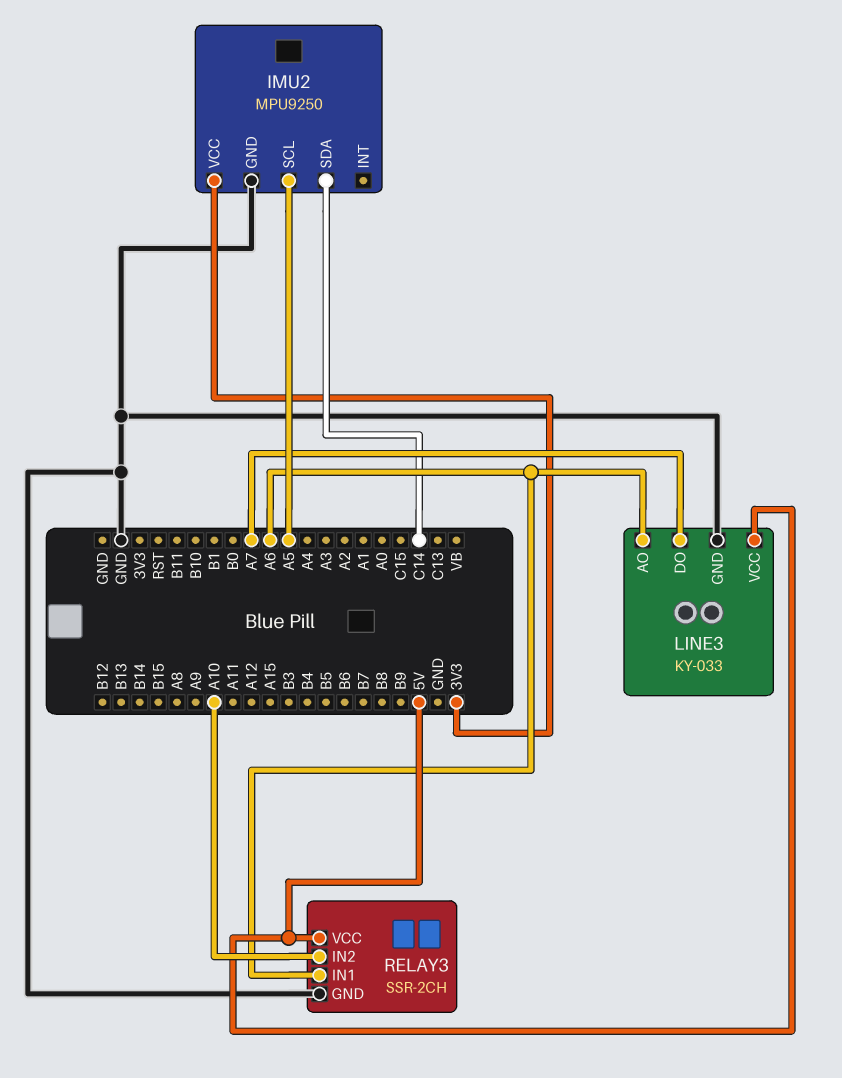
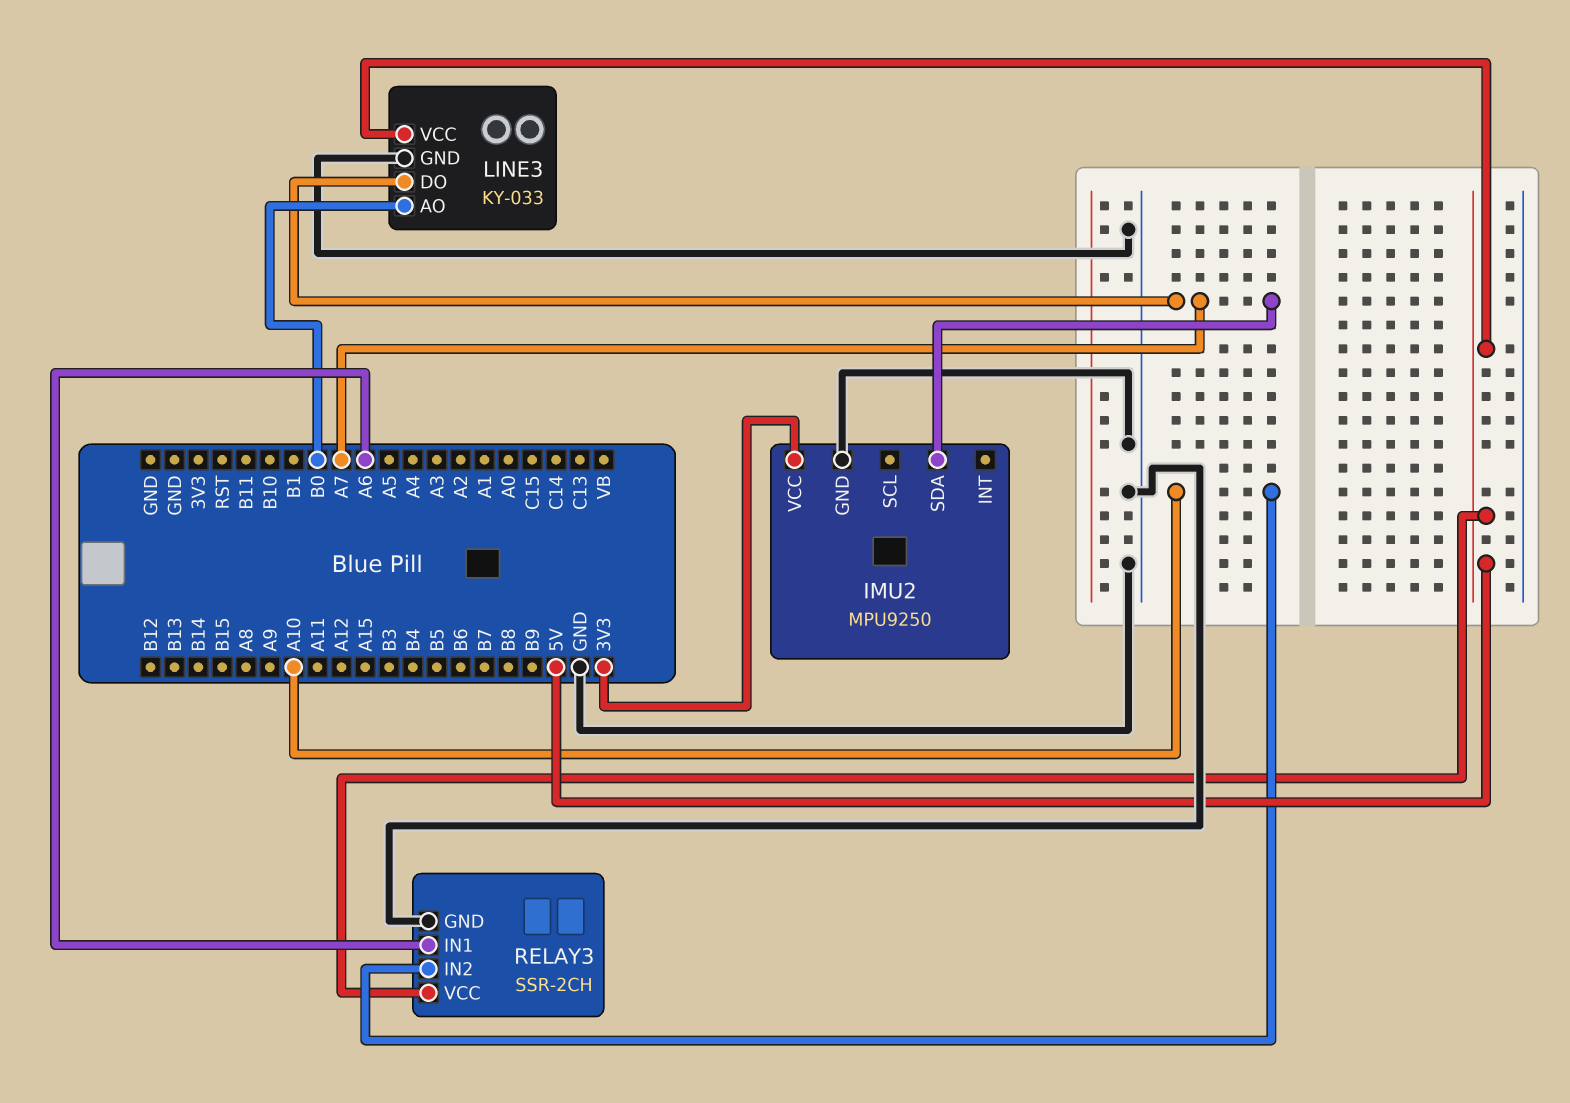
IMU2 pin SCL: A5 -> none
IMU2 pin SDA: C14 -> A7
LINE3 pin AO: A6 -> B0

